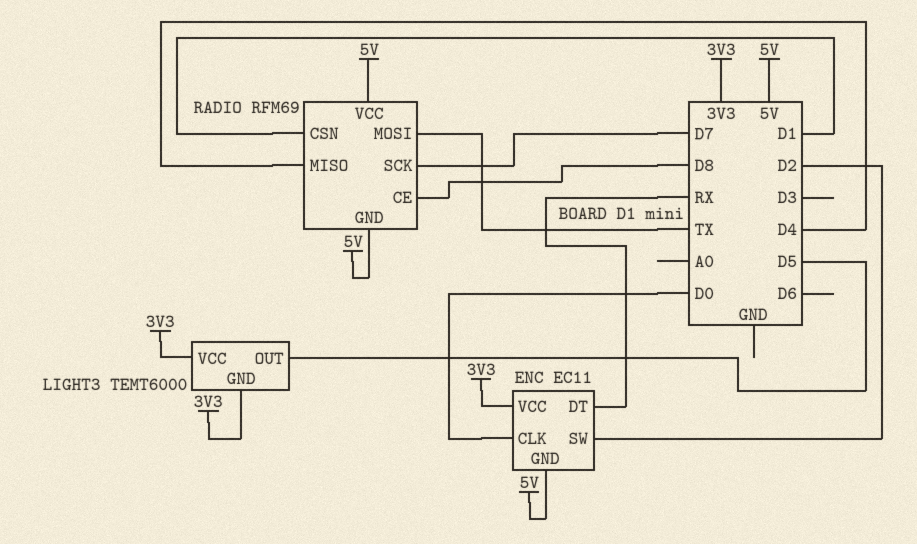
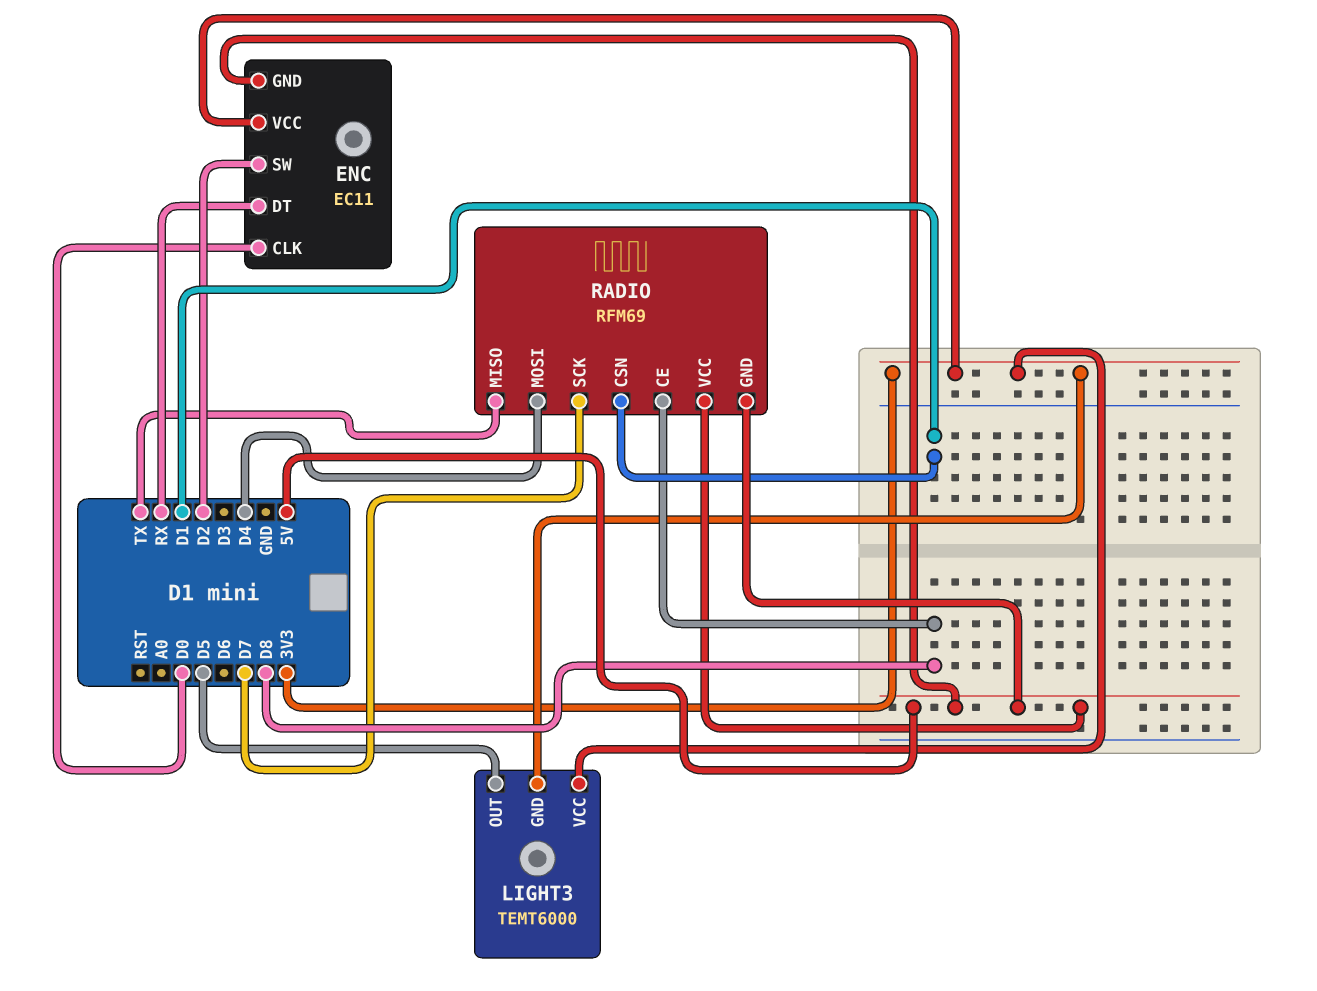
RADIO pin MISO: D4 -> TX
RADIO pin MOSI: TX -> D4

